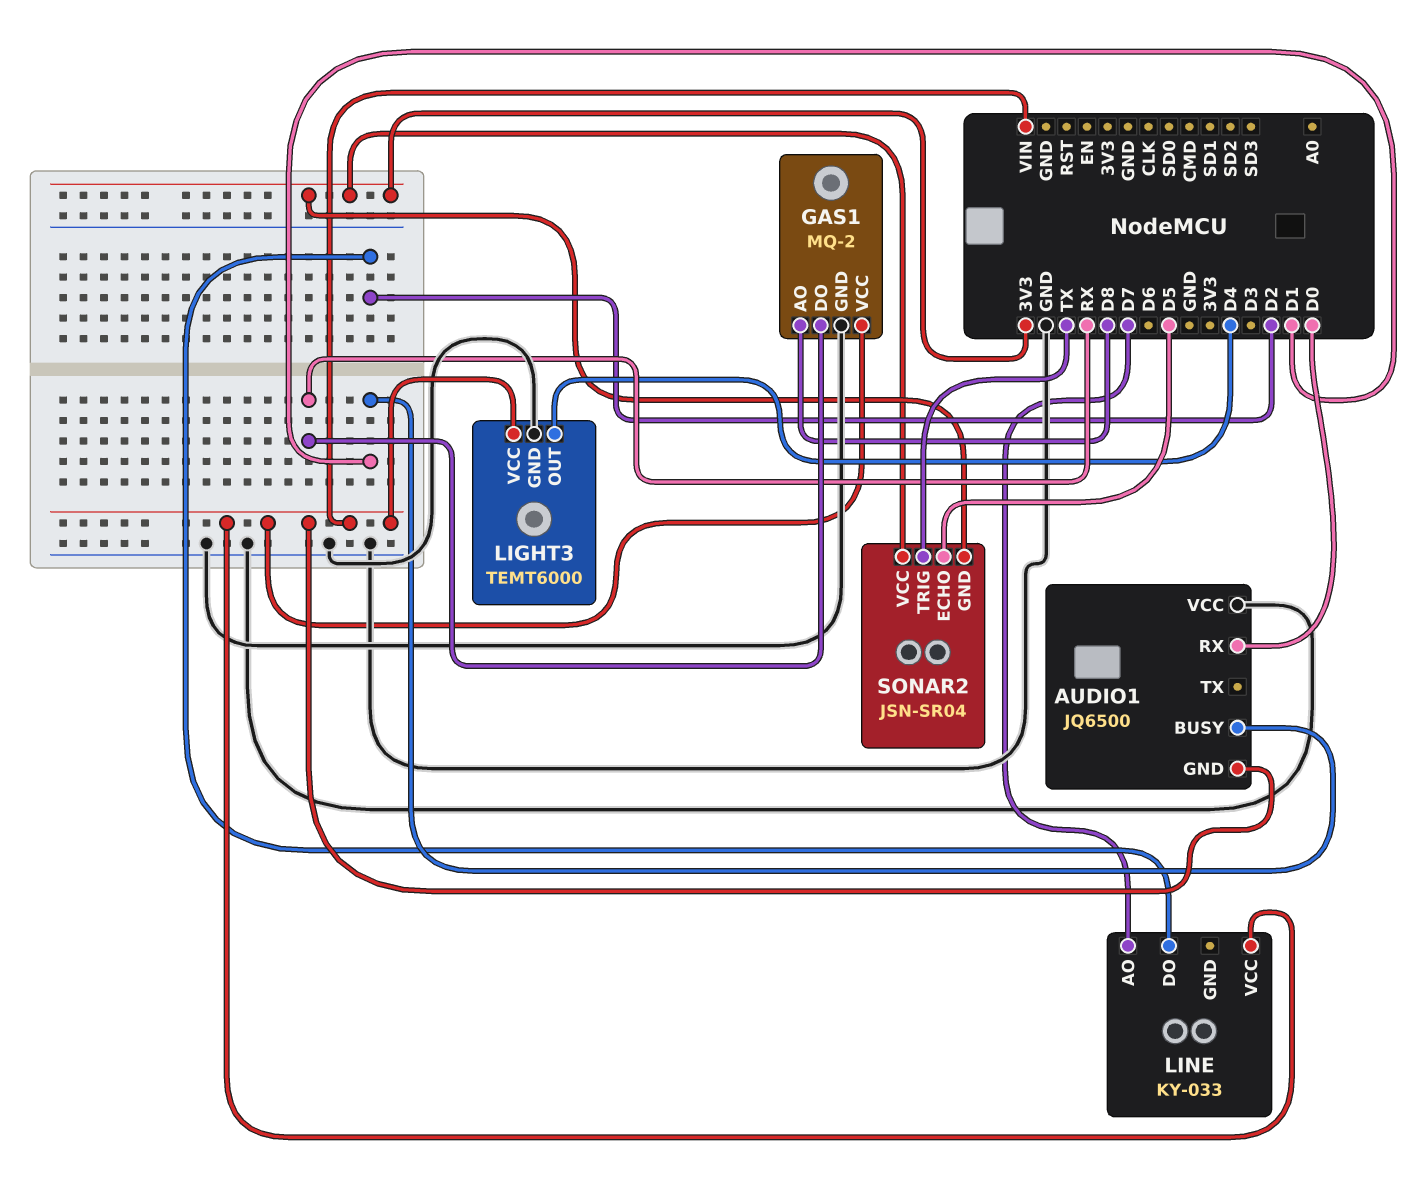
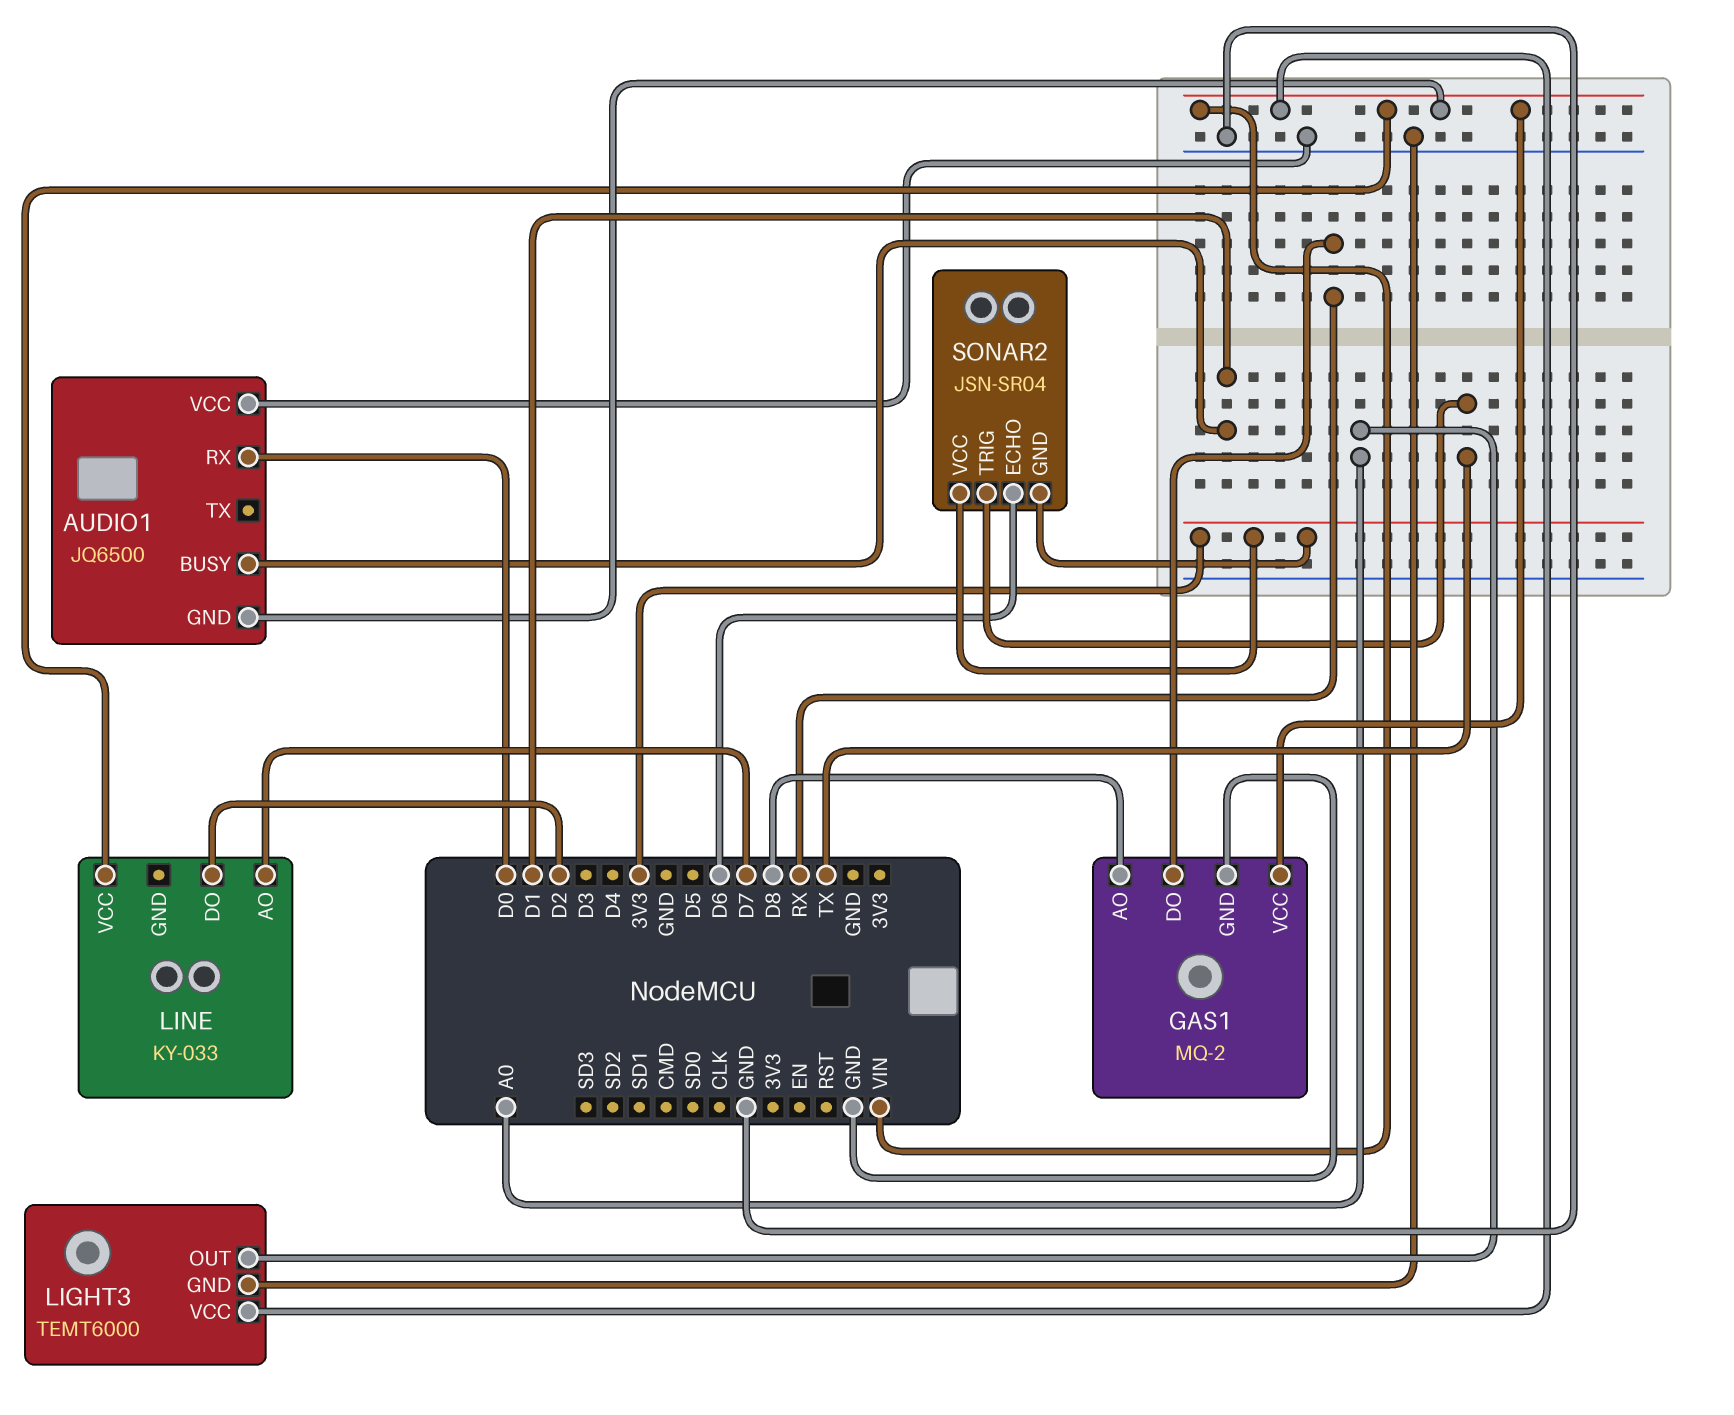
LIGHT3 pin OUT: D4 -> A0
SONAR2 pin ECHO: D5 -> D6

